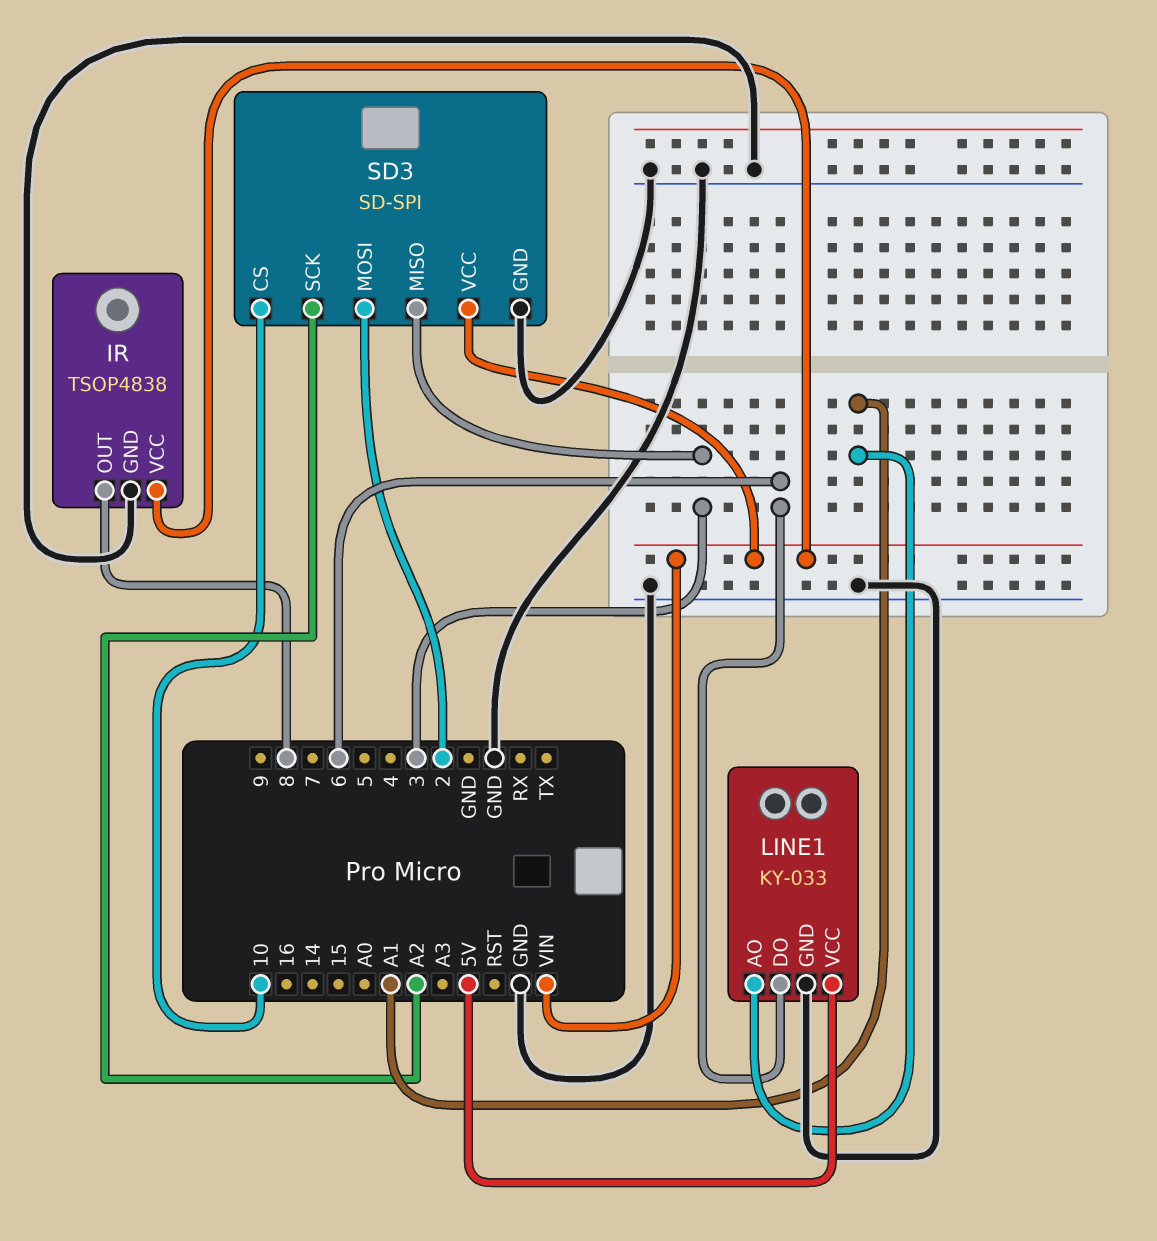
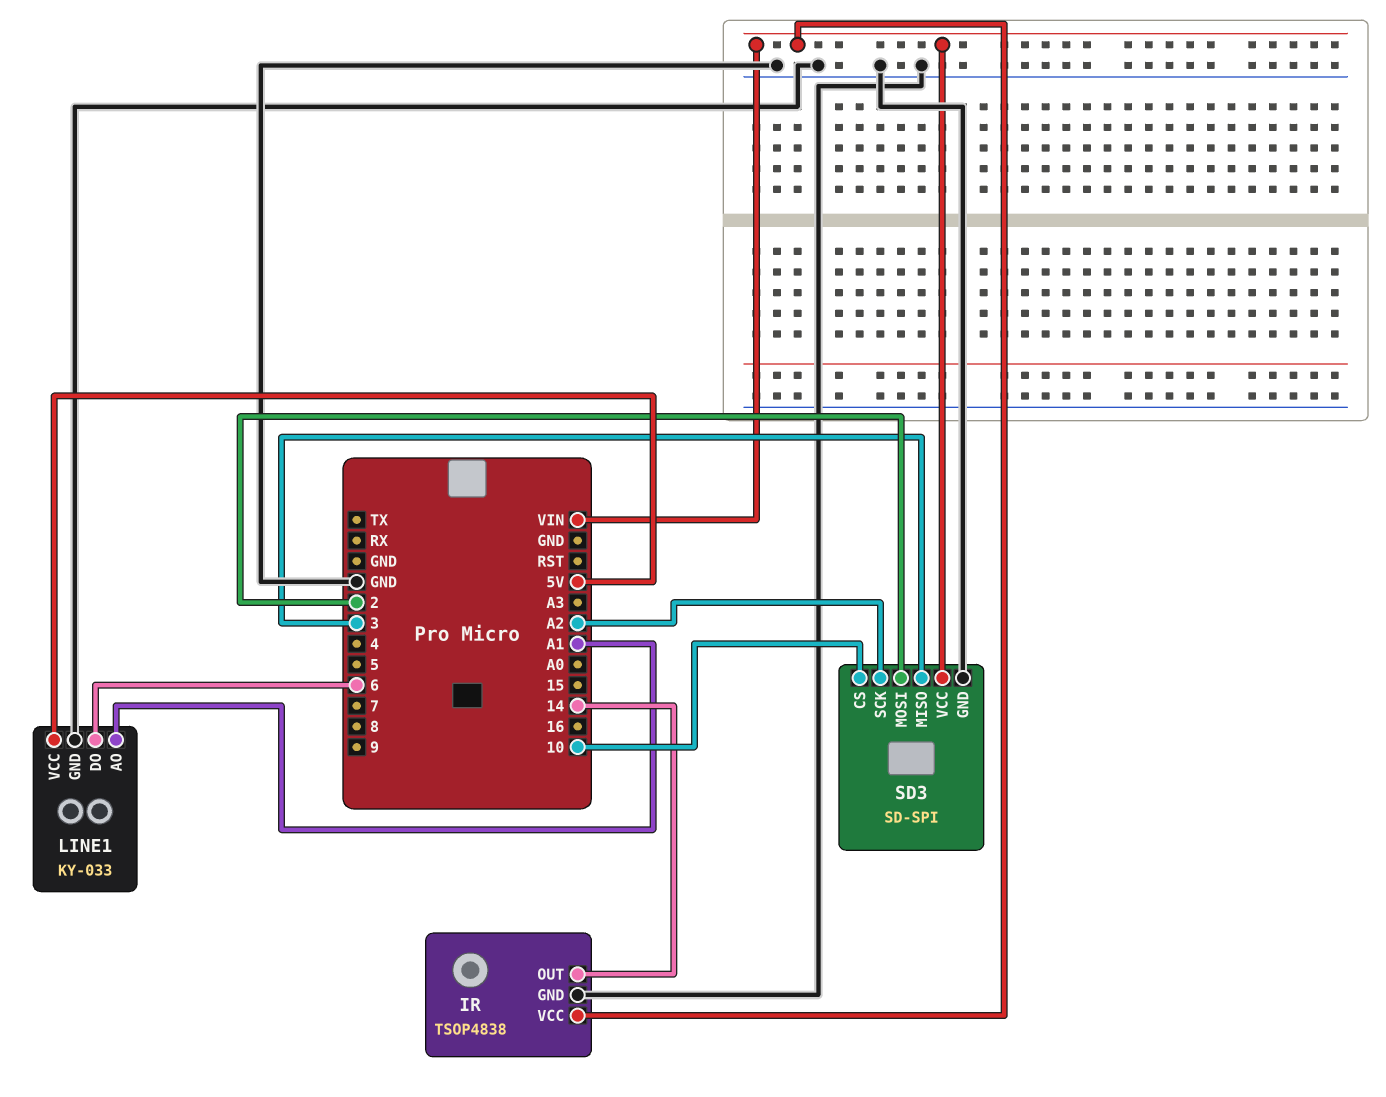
IR pin OUT: 8 -> 14

